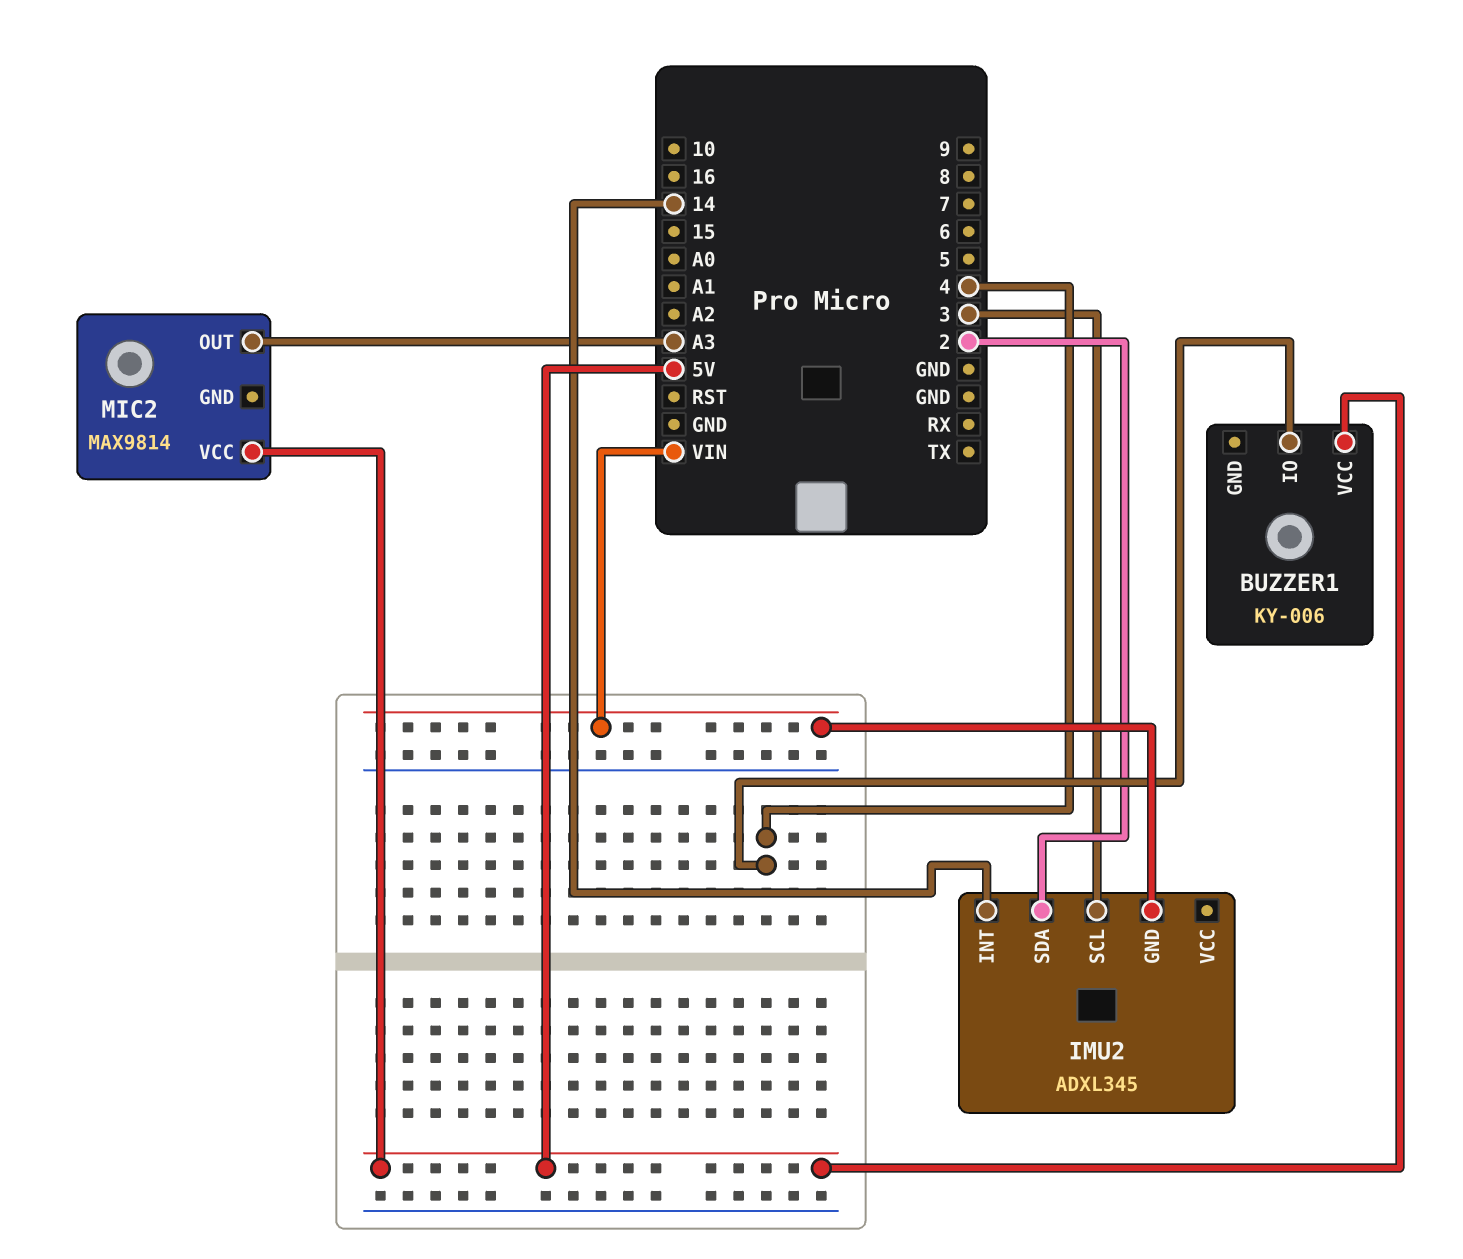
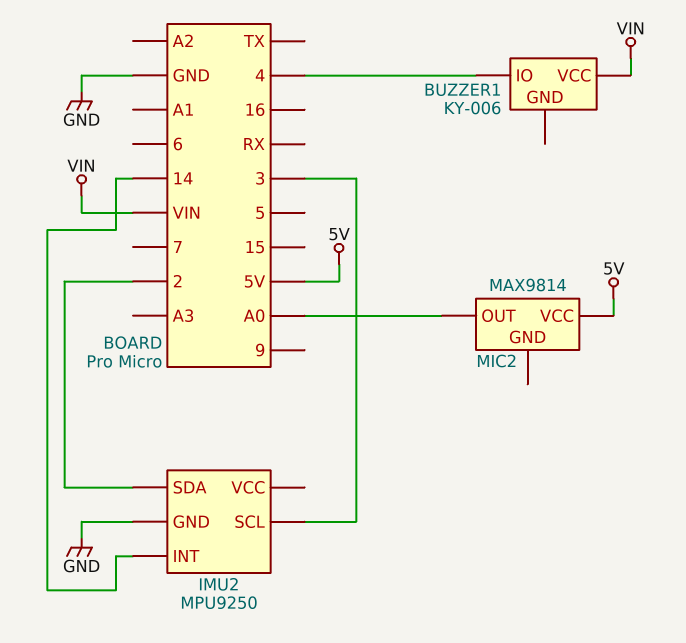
BUZZER1 pin VCC: 5V -> VIN
IMU2: ADXL345 -> MPU9250
IMU2 pin GND: VIN -> GND
MIC2 pin OUT: A3 -> A0

